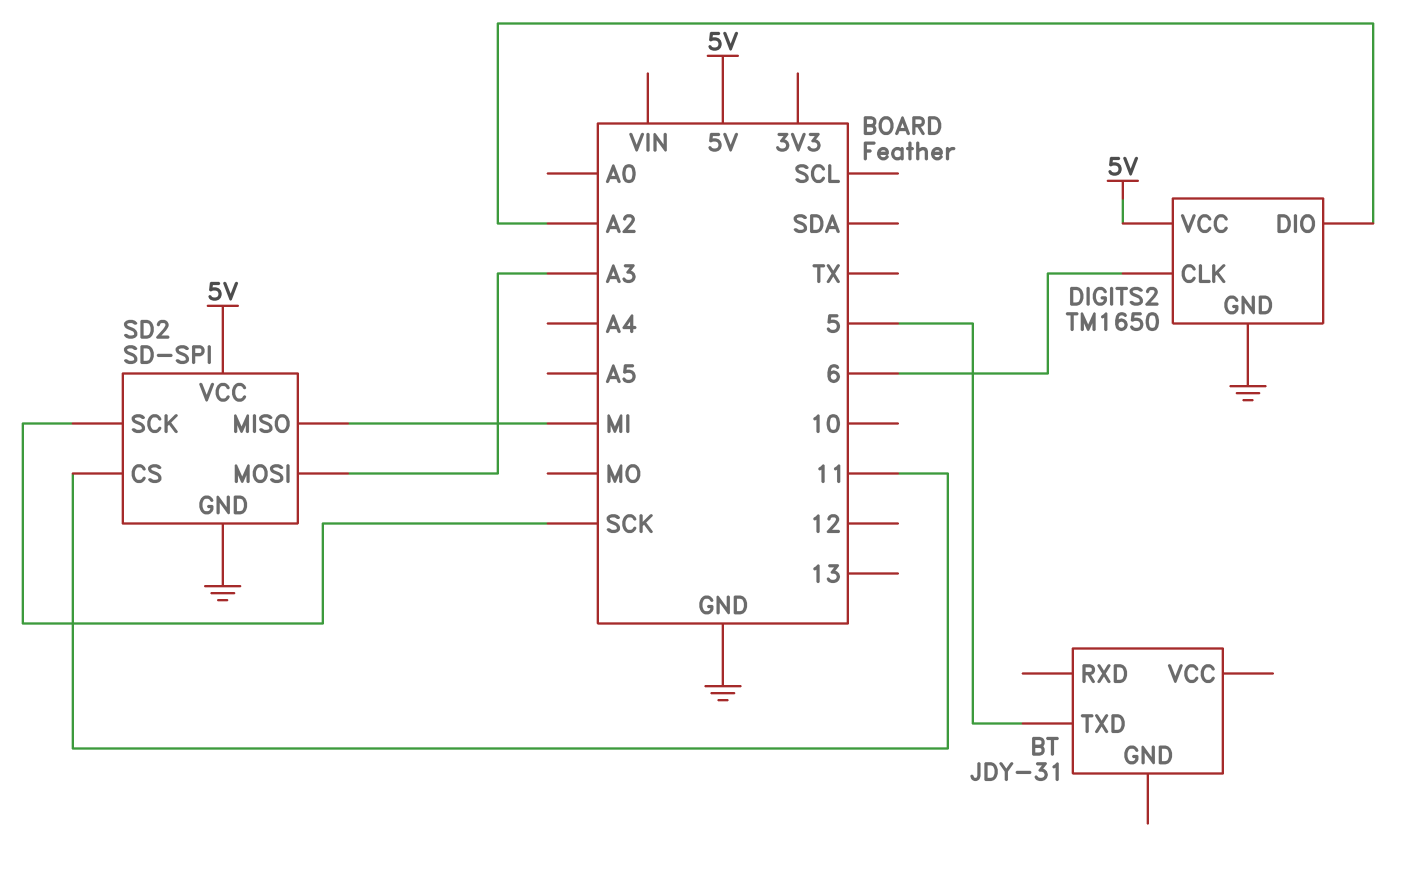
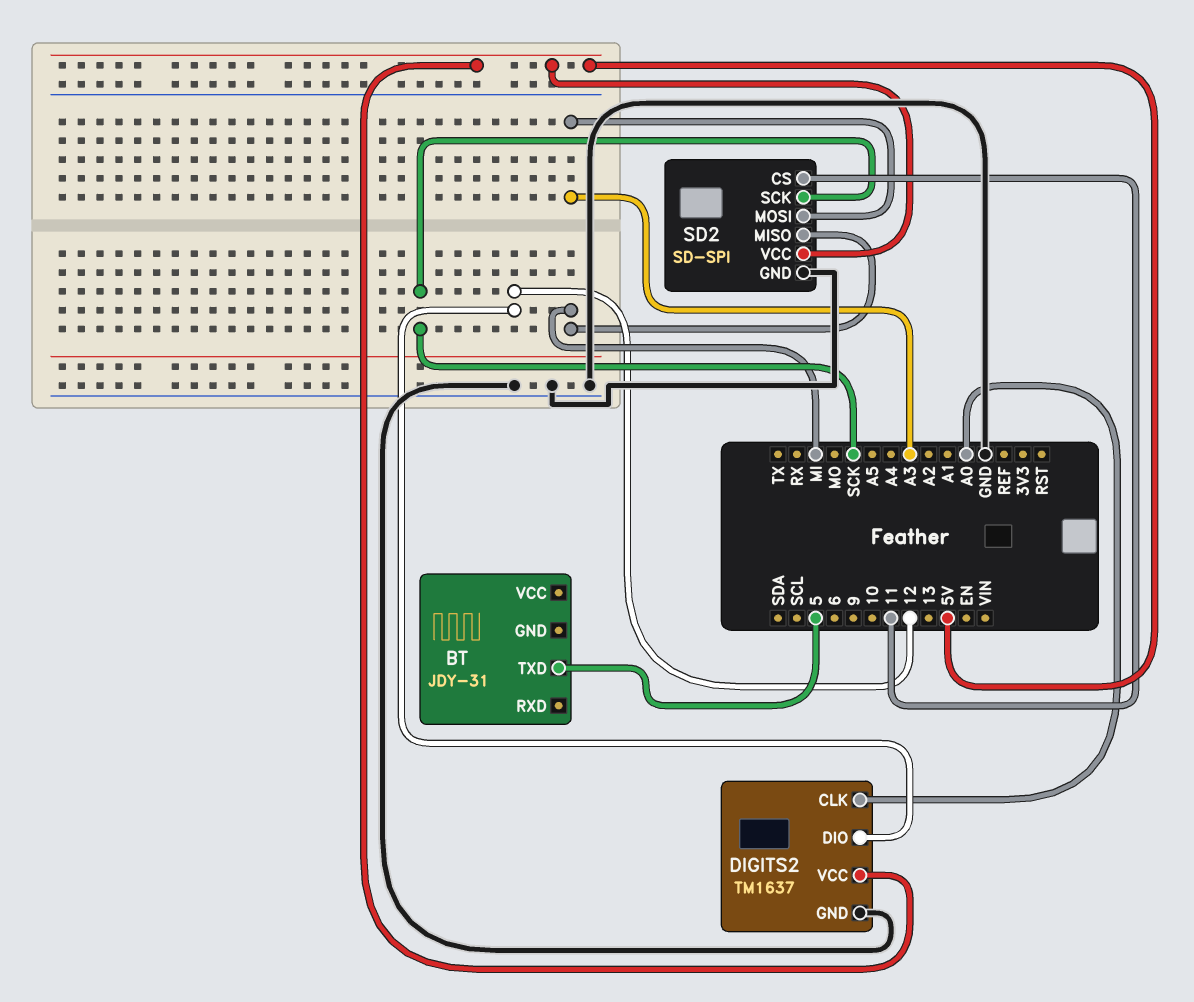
DIGITS2: TM1650 -> TM1637
DIGITS2 pin CLK: 6 -> A0
DIGITS2 pin DIO: A2 -> 12

